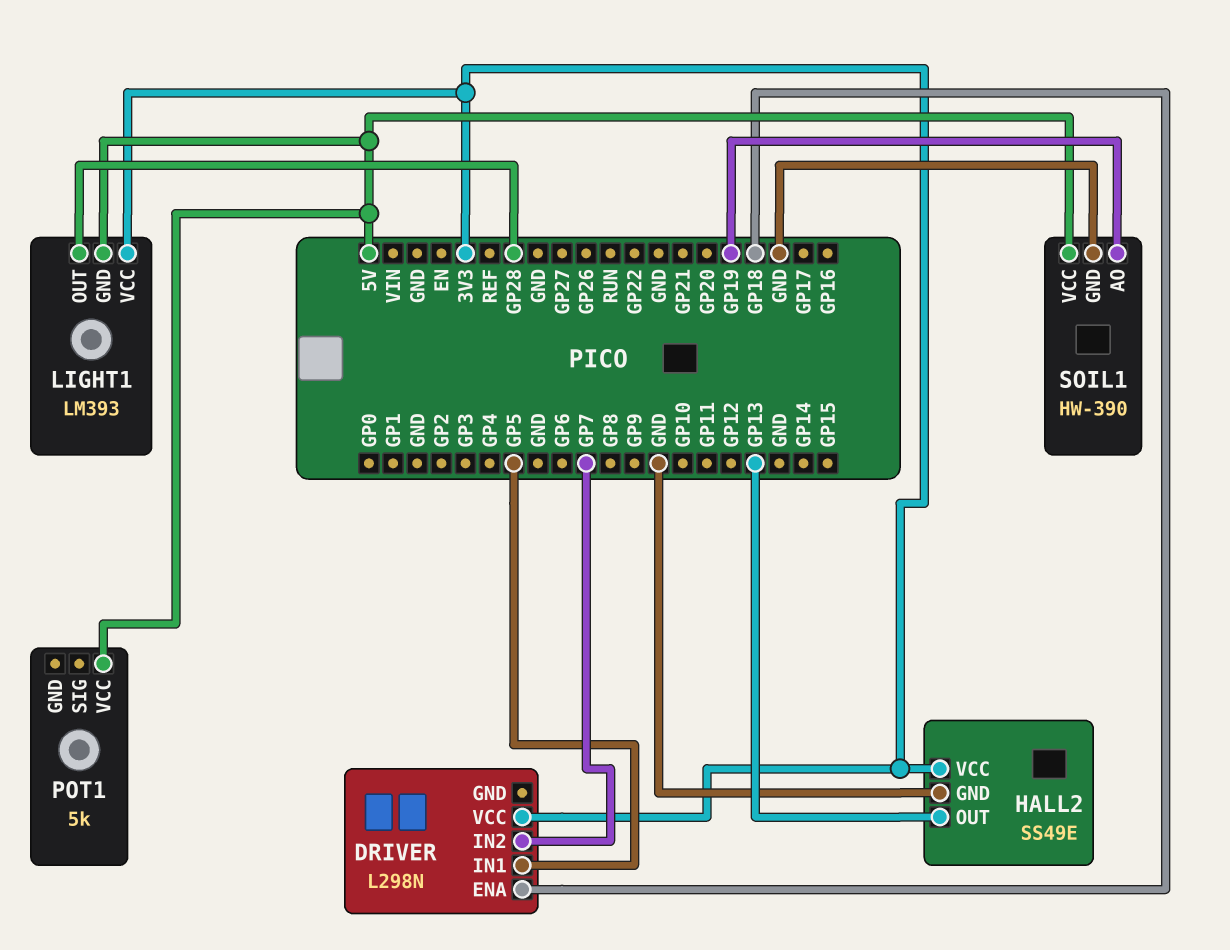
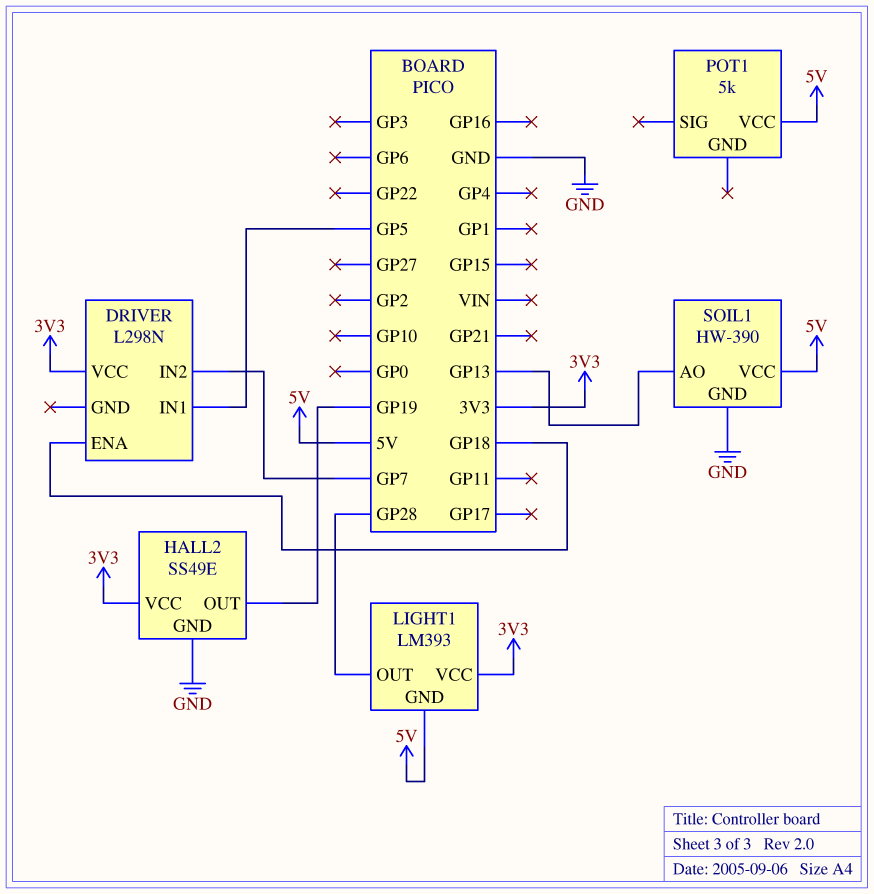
HALL2 pin OUT: GP13 -> GP19
SOIL1 pin AO: GP19 -> GP13

